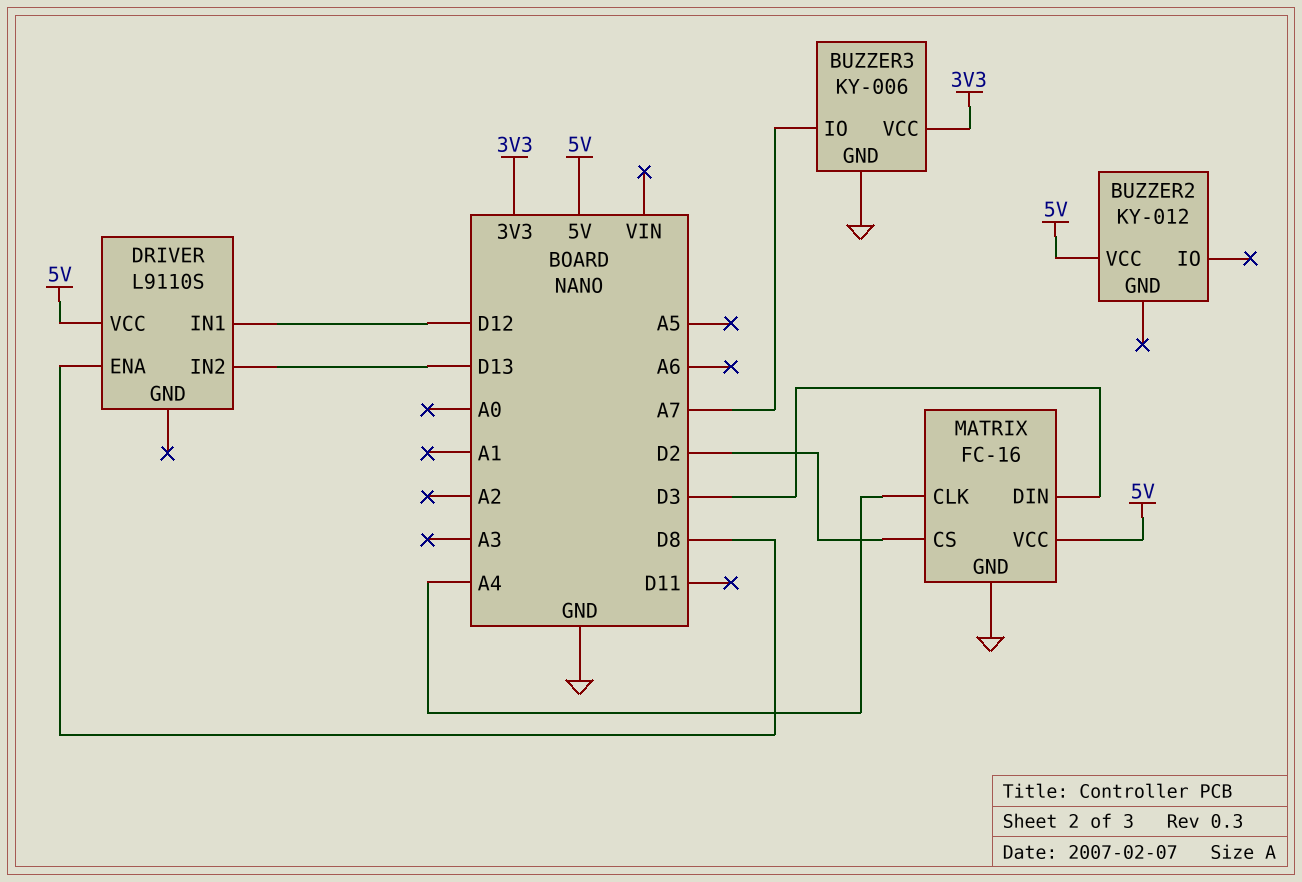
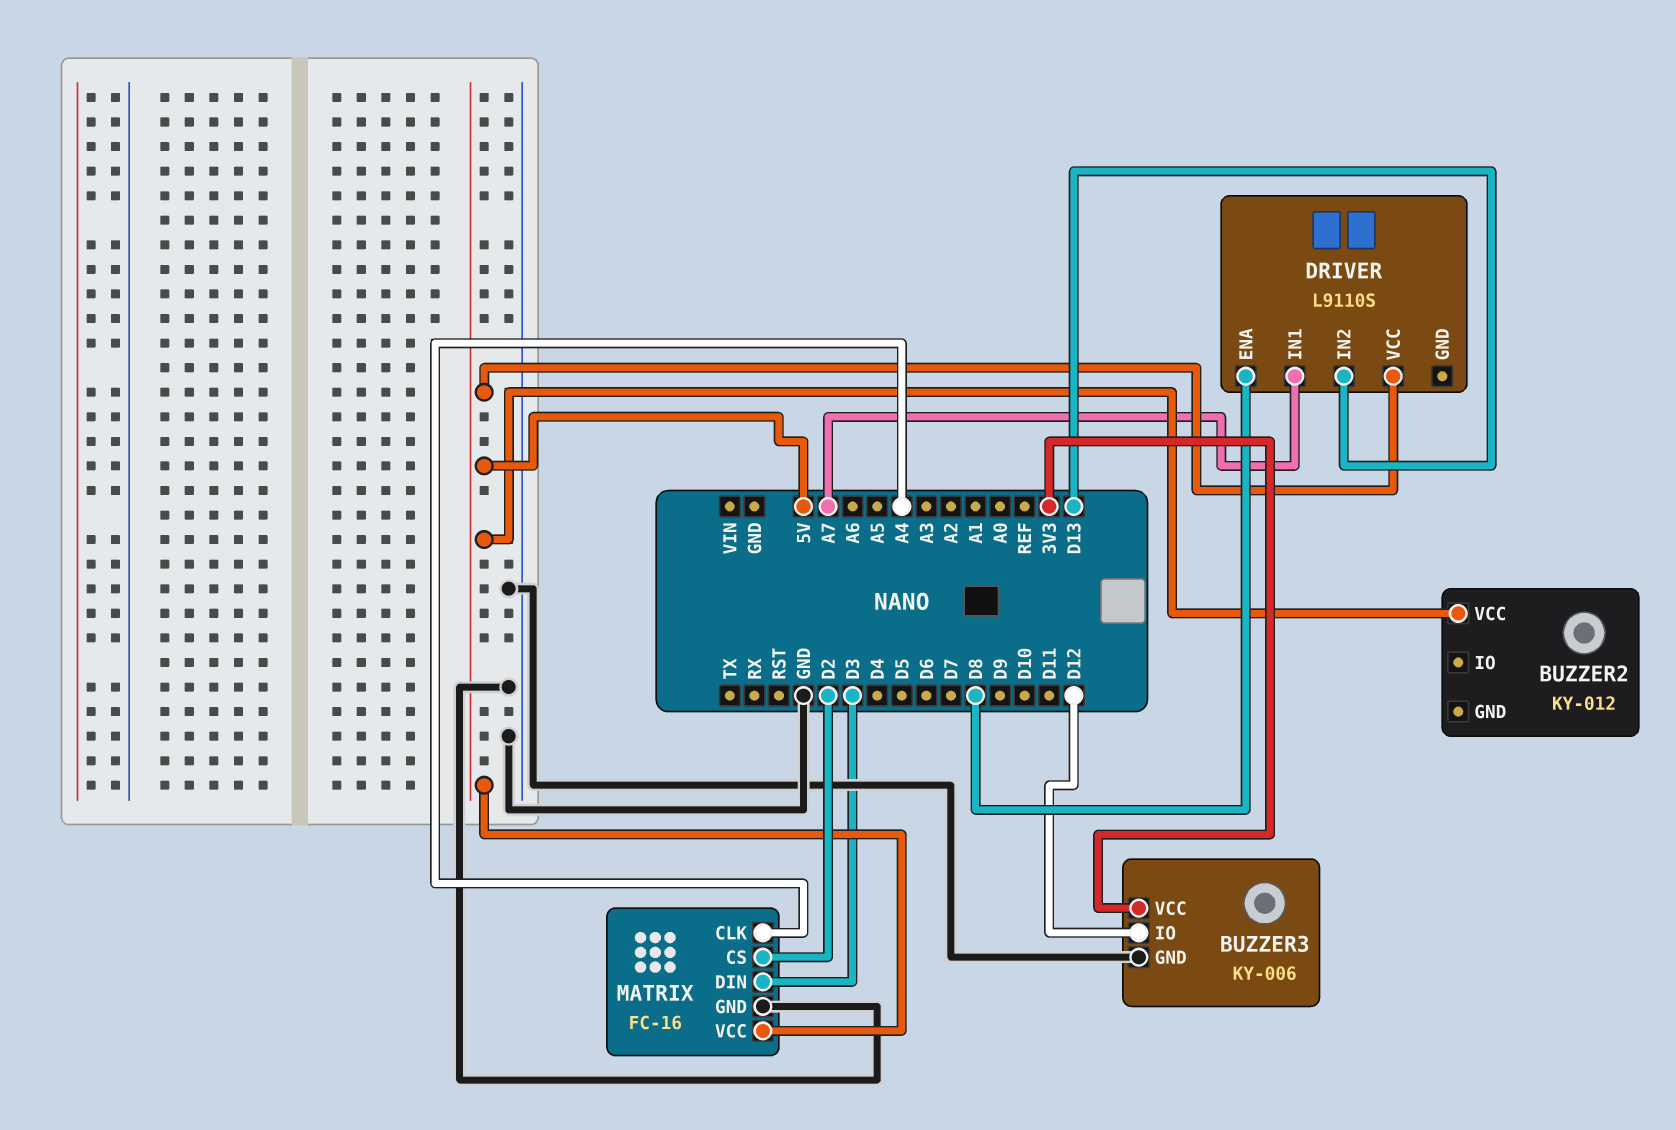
BUZZER3 pin IO: A7 -> D12
DRIVER pin IN1: D12 -> A7

